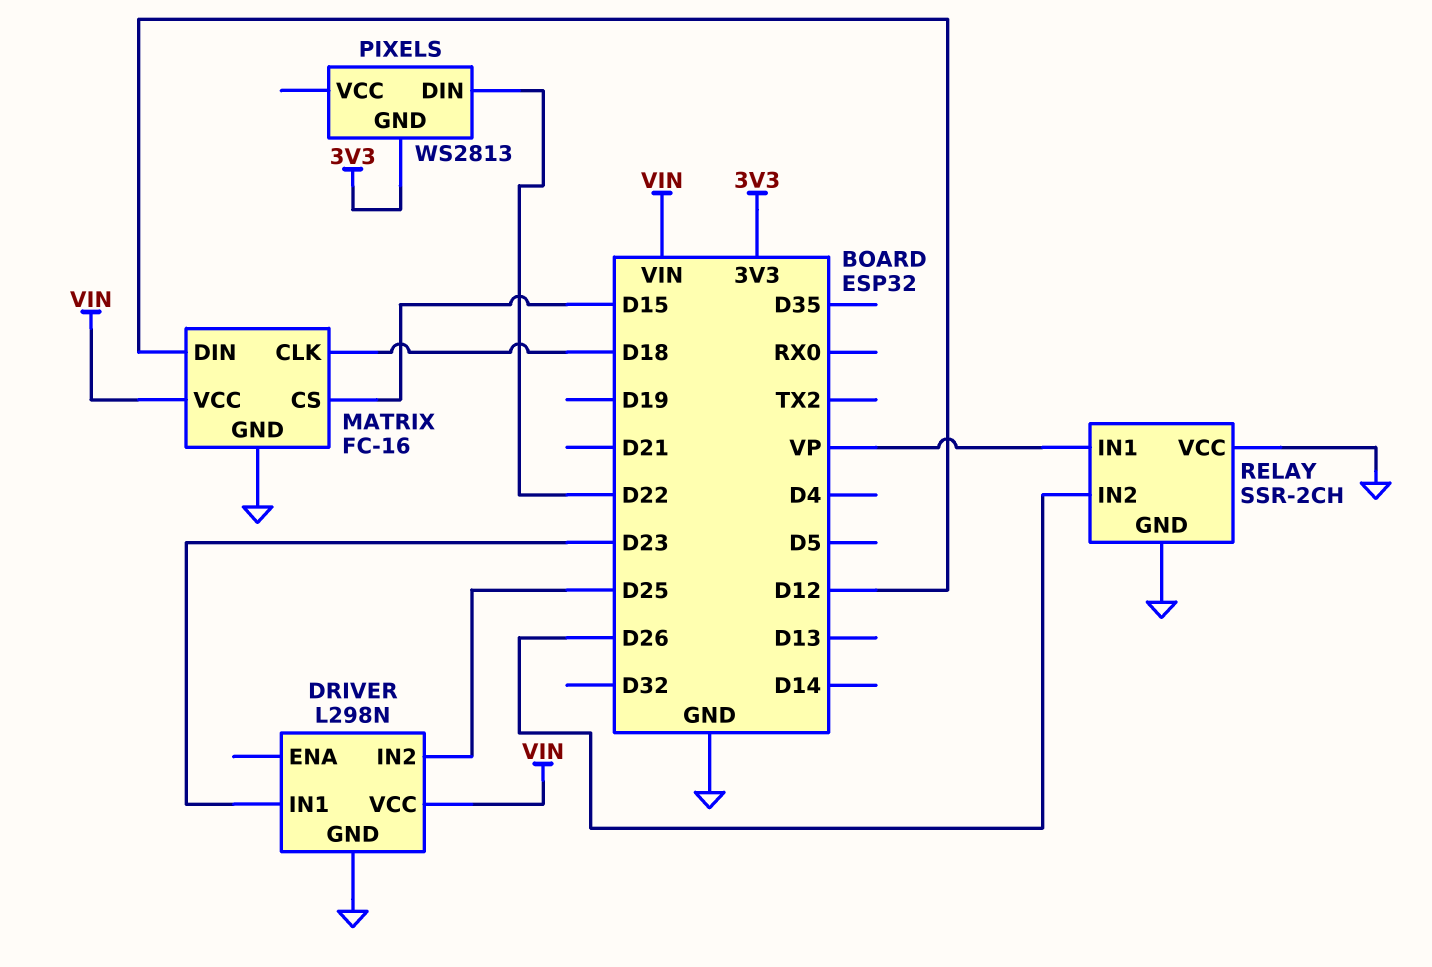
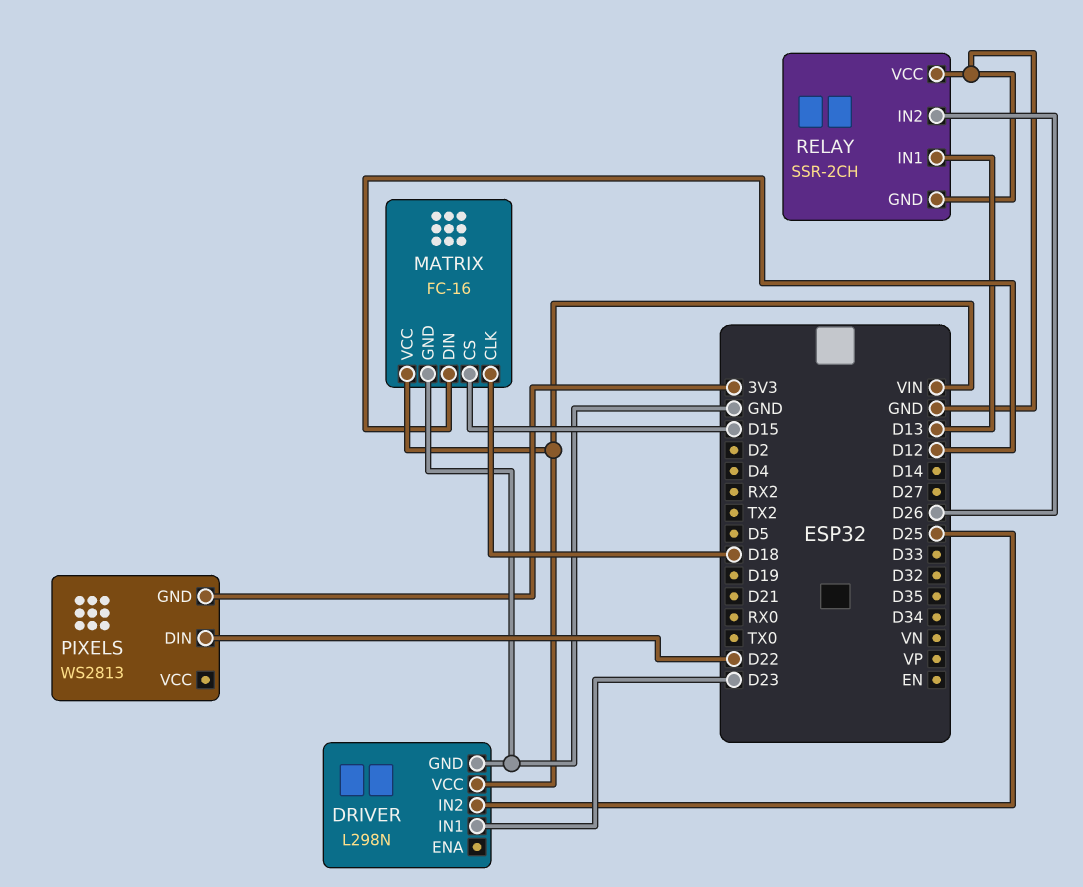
RELAY pin IN1: VP -> D13

